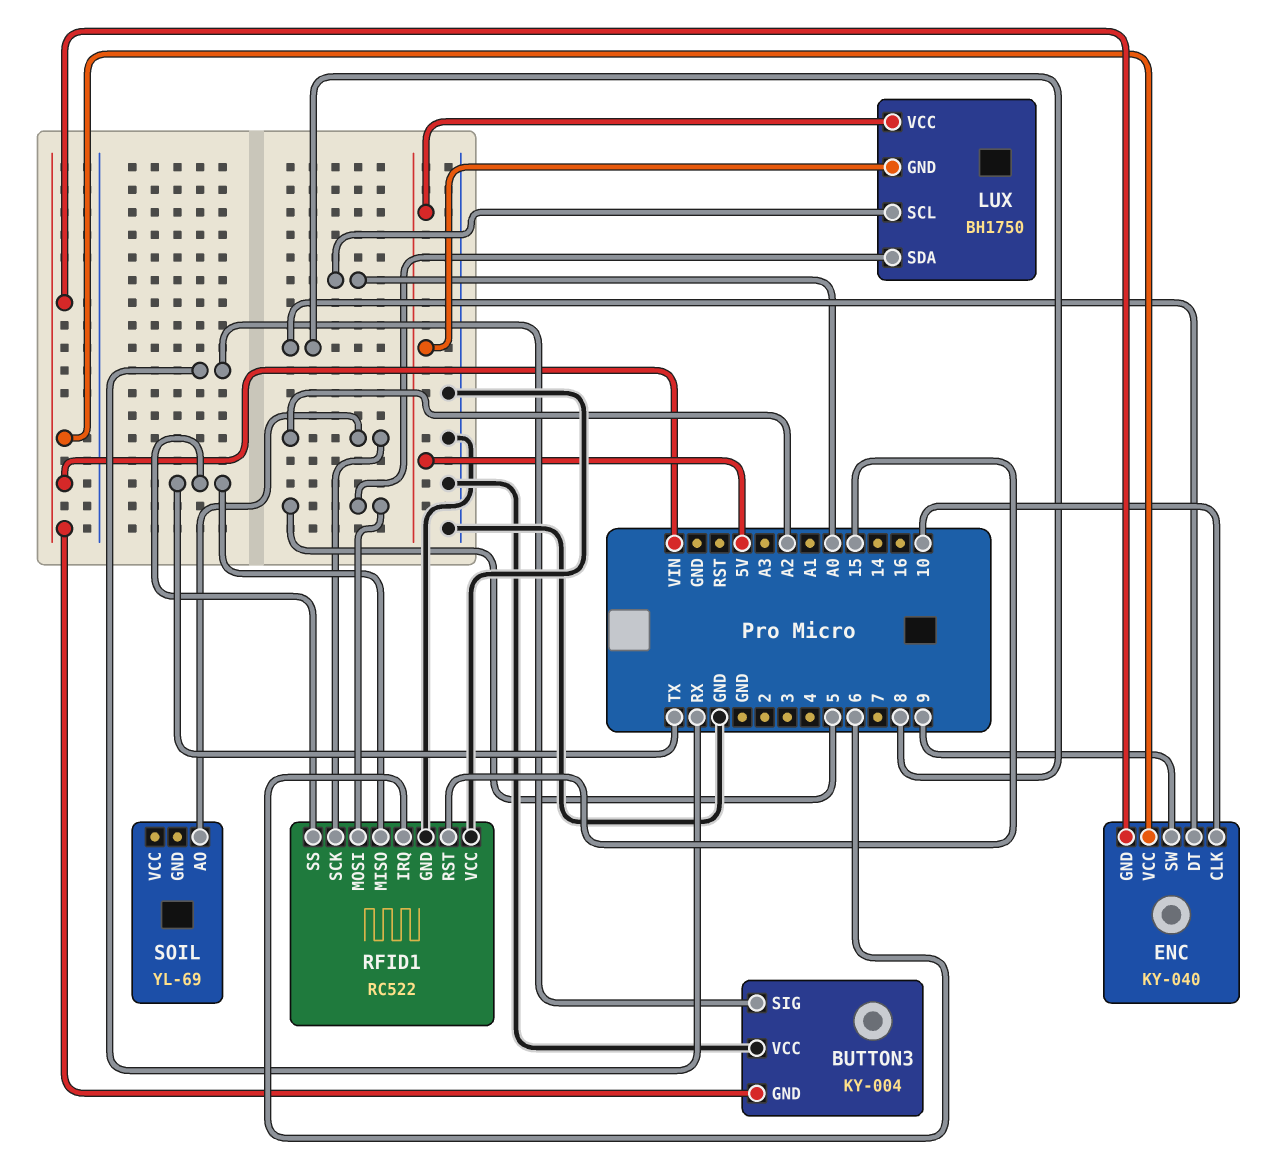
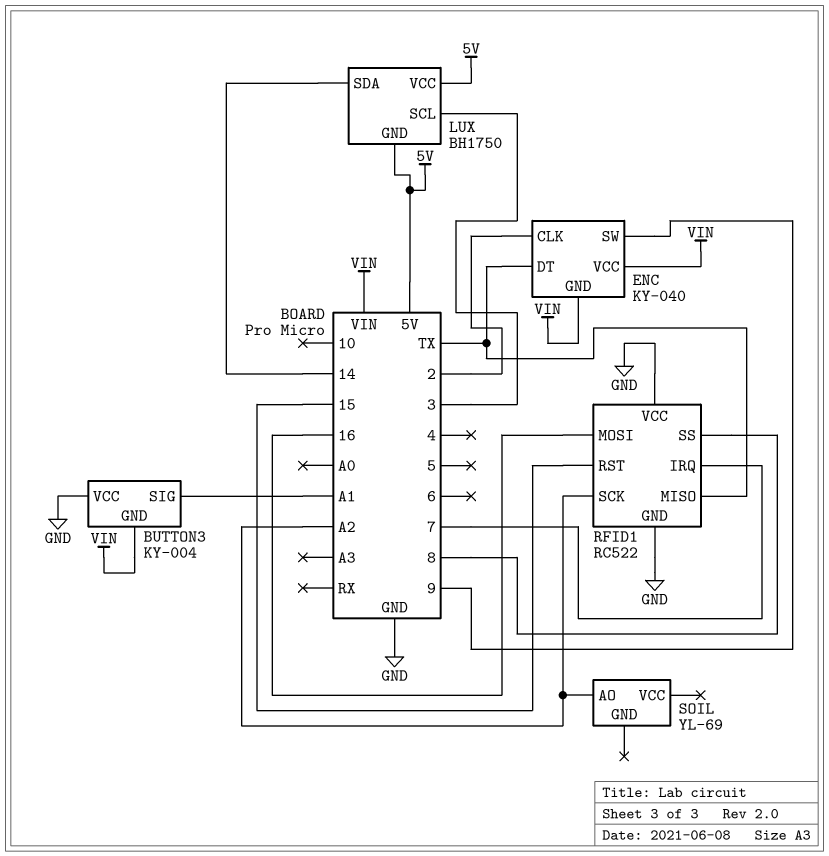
BUTTON3 pin SIG: RX -> A1
ENC pin CLK: 10 -> 2
ENC pin DT: 8 -> TX
LUX pin SCL: A0 -> 3
LUX pin SDA: 5 -> 14
RFID1 pin IRQ: 6 -> 7
RFID1 pin MOSI: 5 -> 16
RFID1 pin SS: TX -> 8

